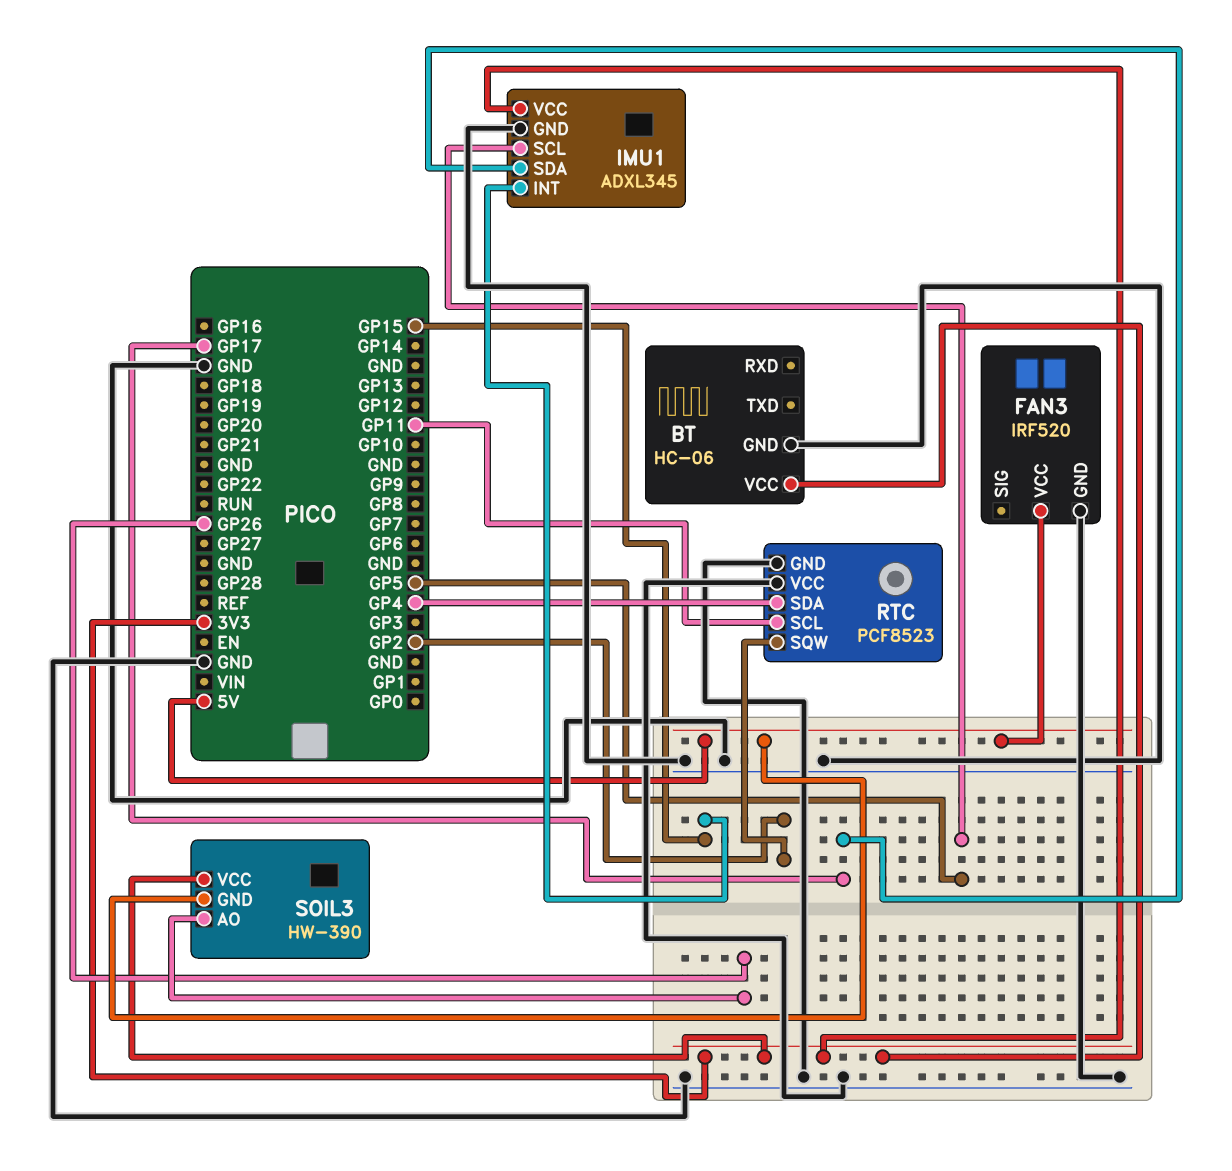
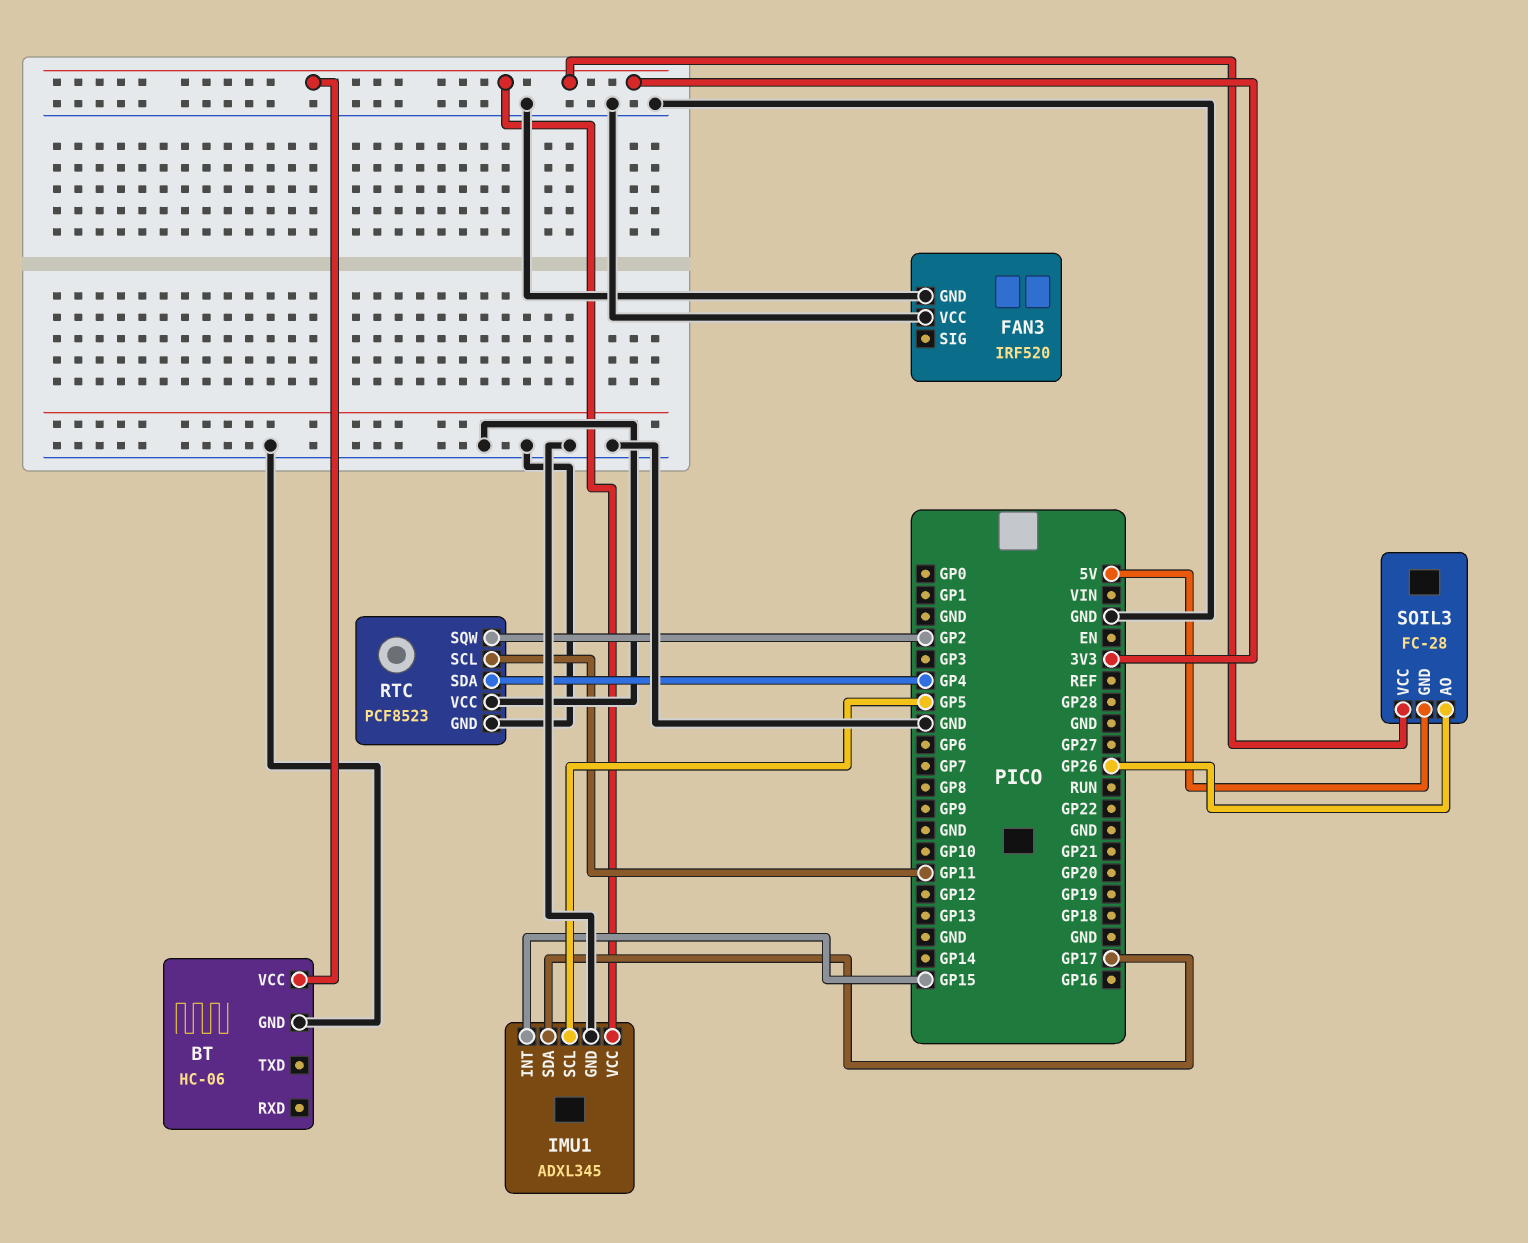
FAN3 pin VCC: 5V -> GND
SOIL3: HW-390 -> FC-28

